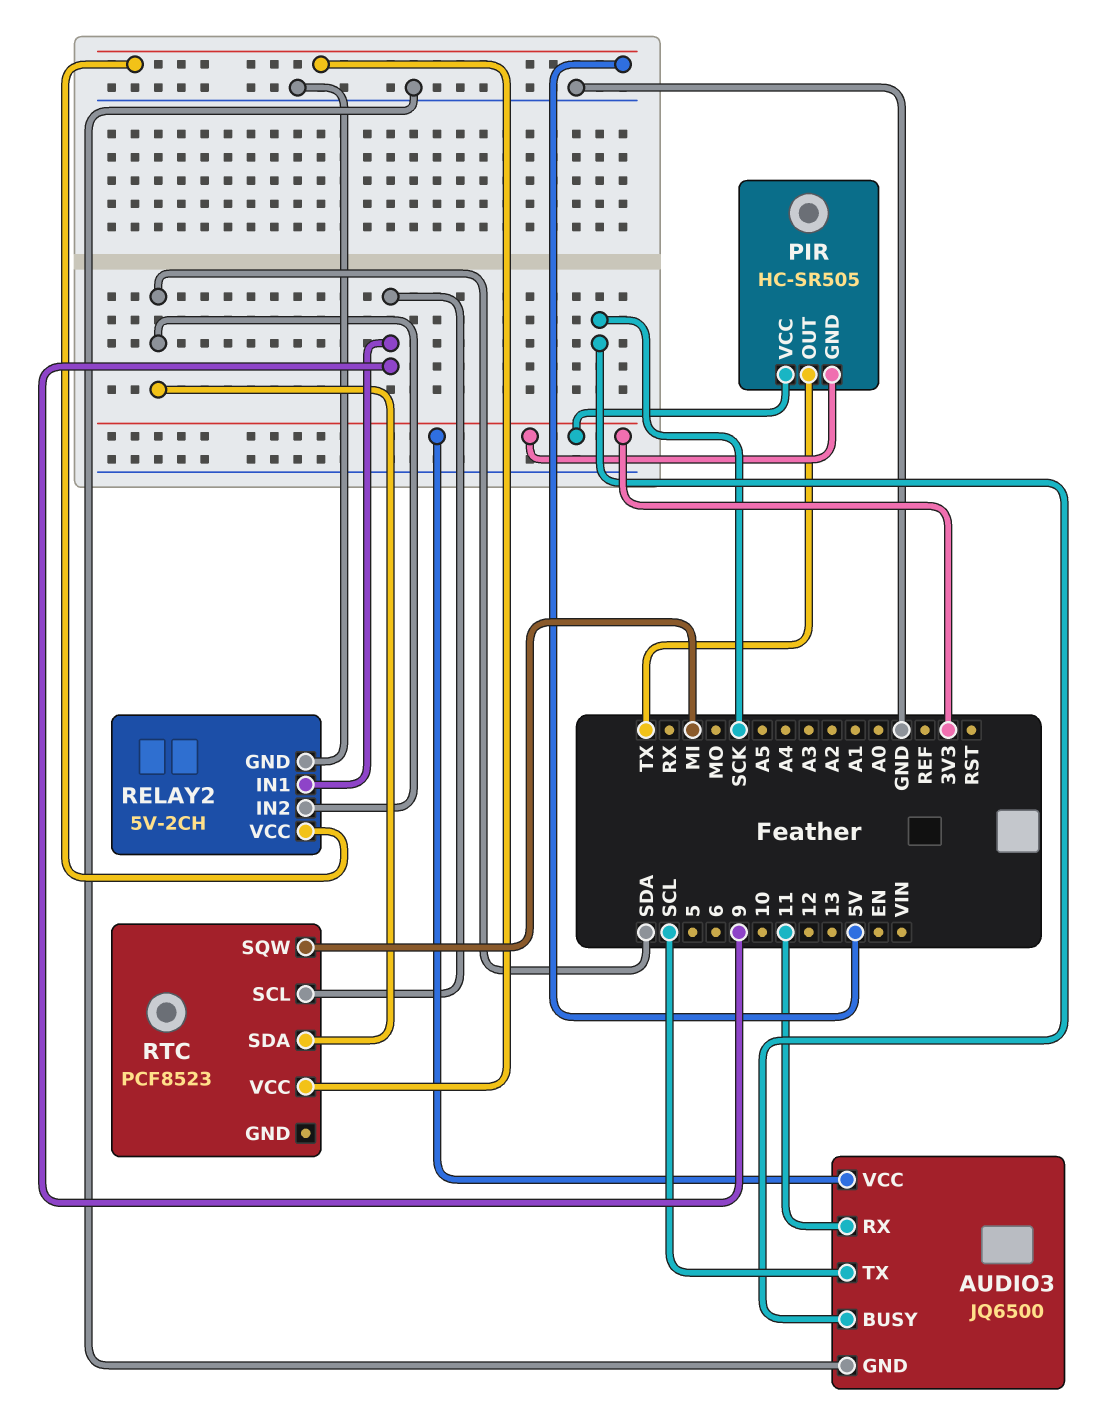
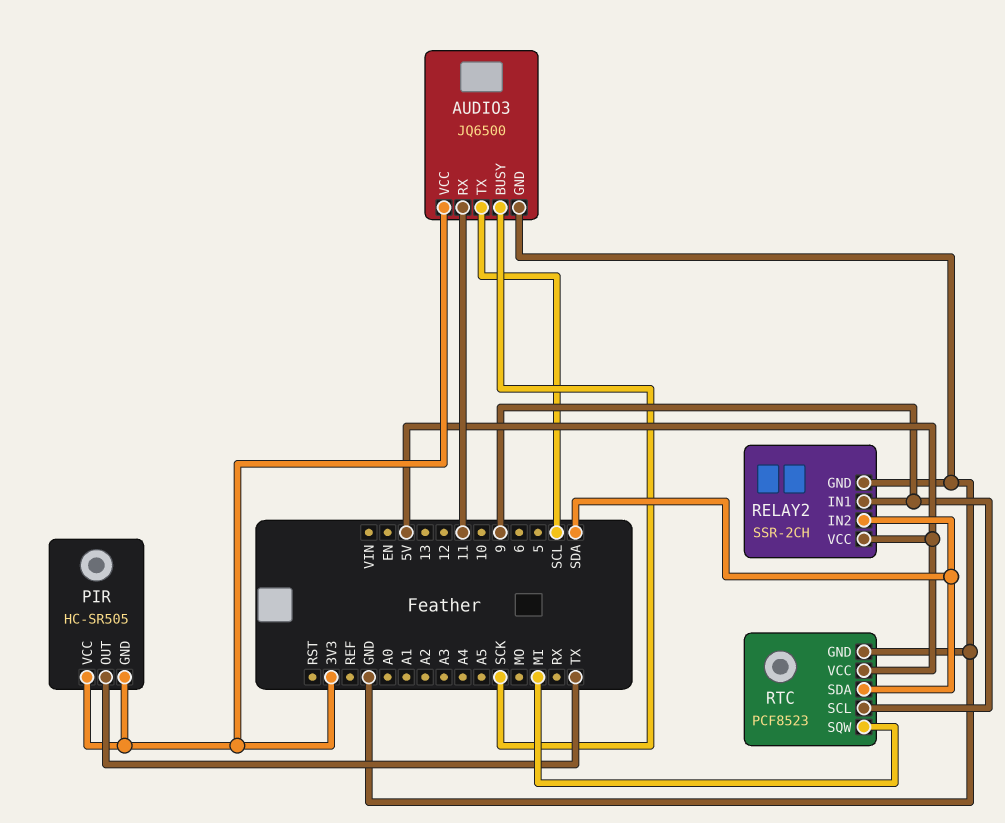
RELAY2: 5V-2CH -> SSR-2CH
RTC pin GND: none -> GND

